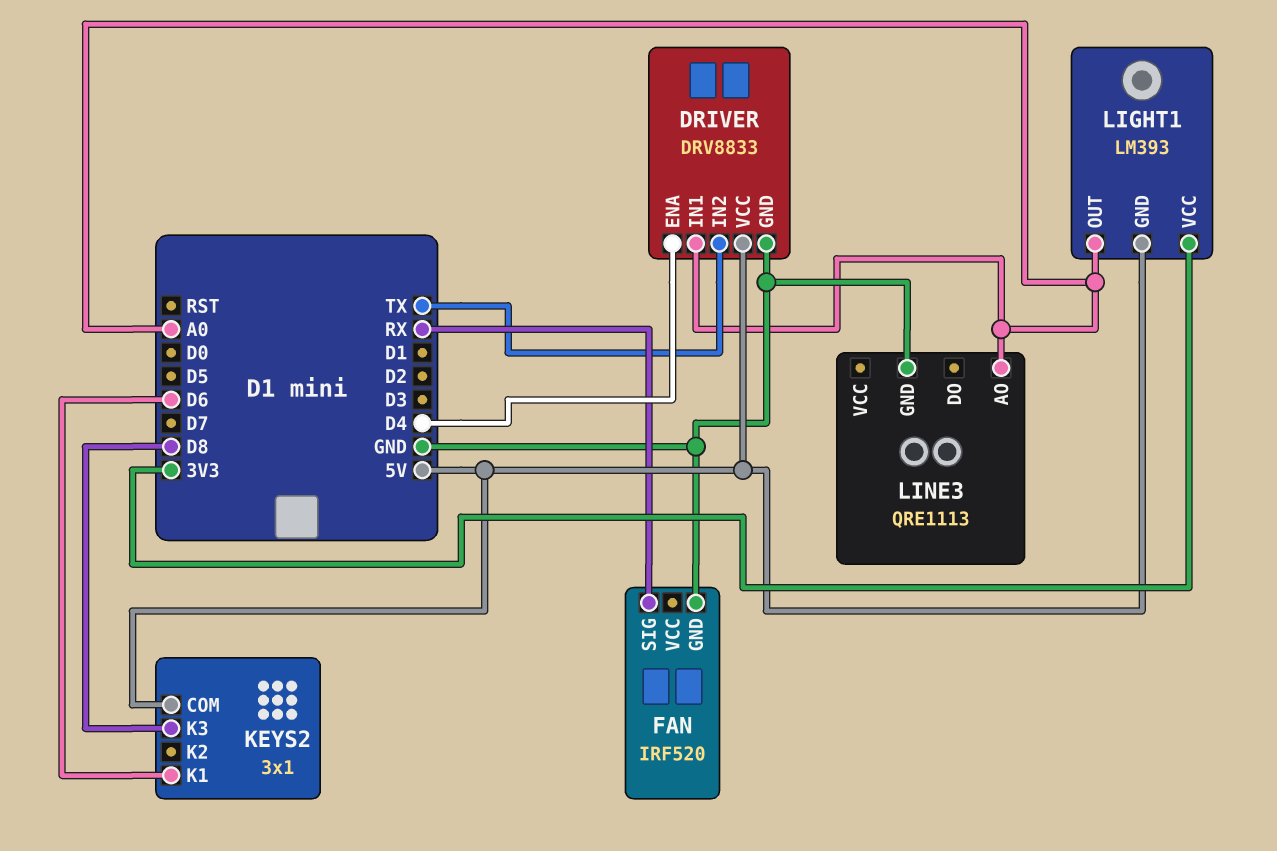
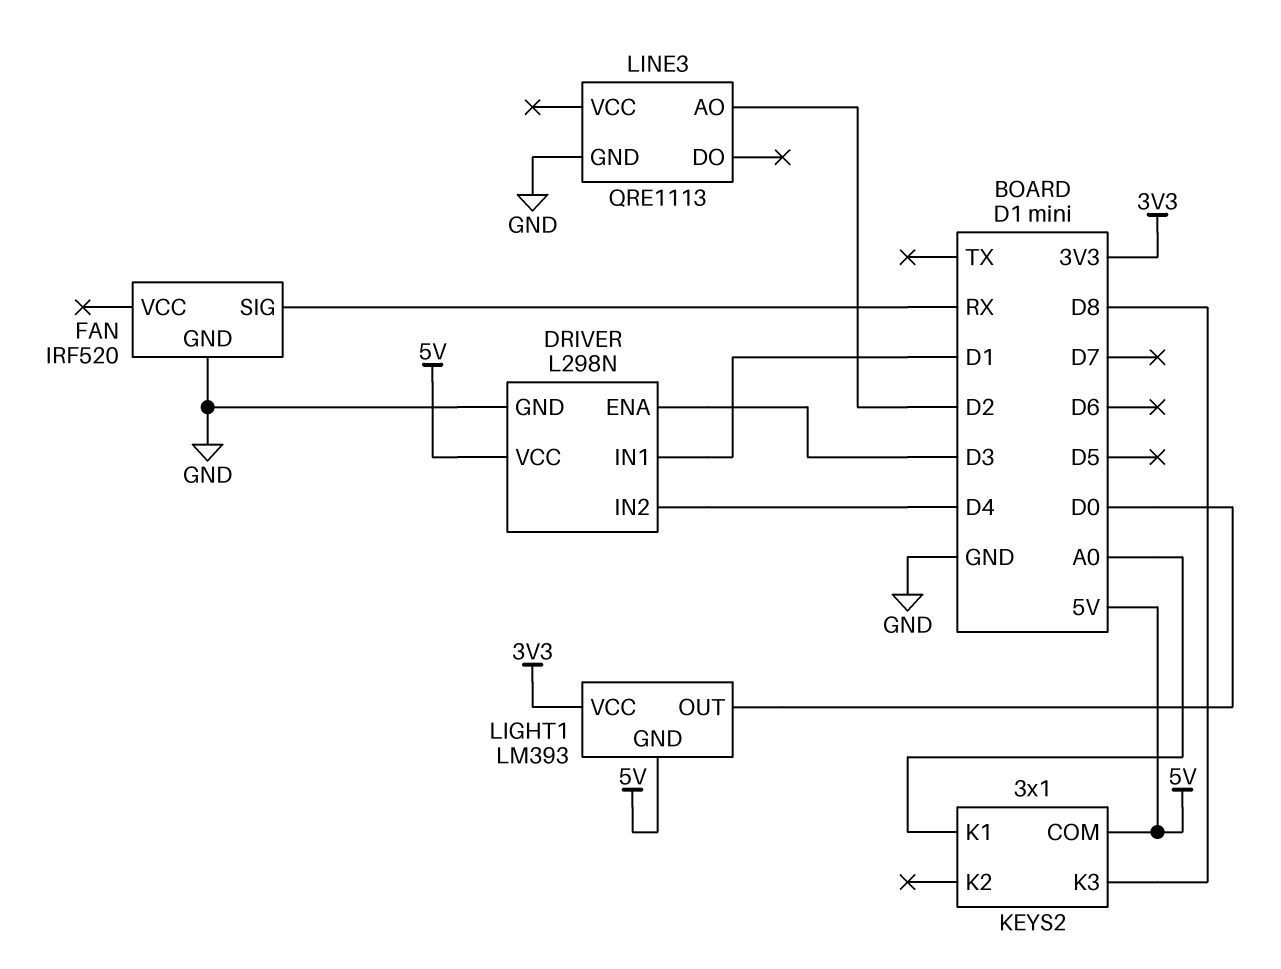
DRIVER: DRV8833 -> L298N
DRIVER pin ENA: D4 -> D3
DRIVER pin IN1: A0 -> D1
DRIVER pin IN2: TX -> D4
KEYS2 pin K1: D6 -> A0
LIGHT1 pin OUT: A0 -> D0
LINE3 pin AO: A0 -> D2

